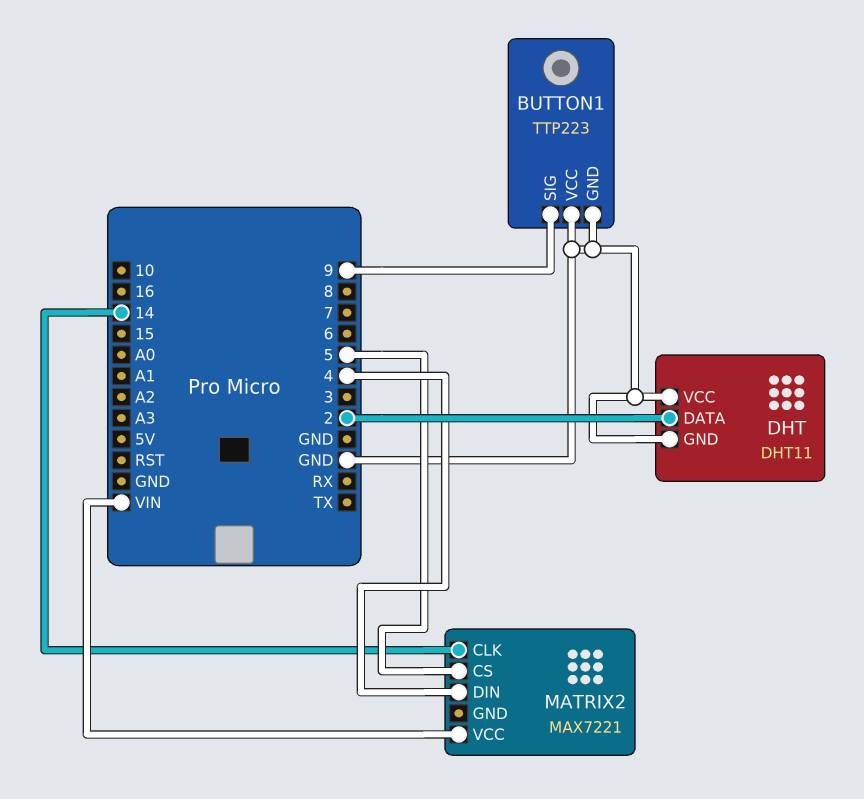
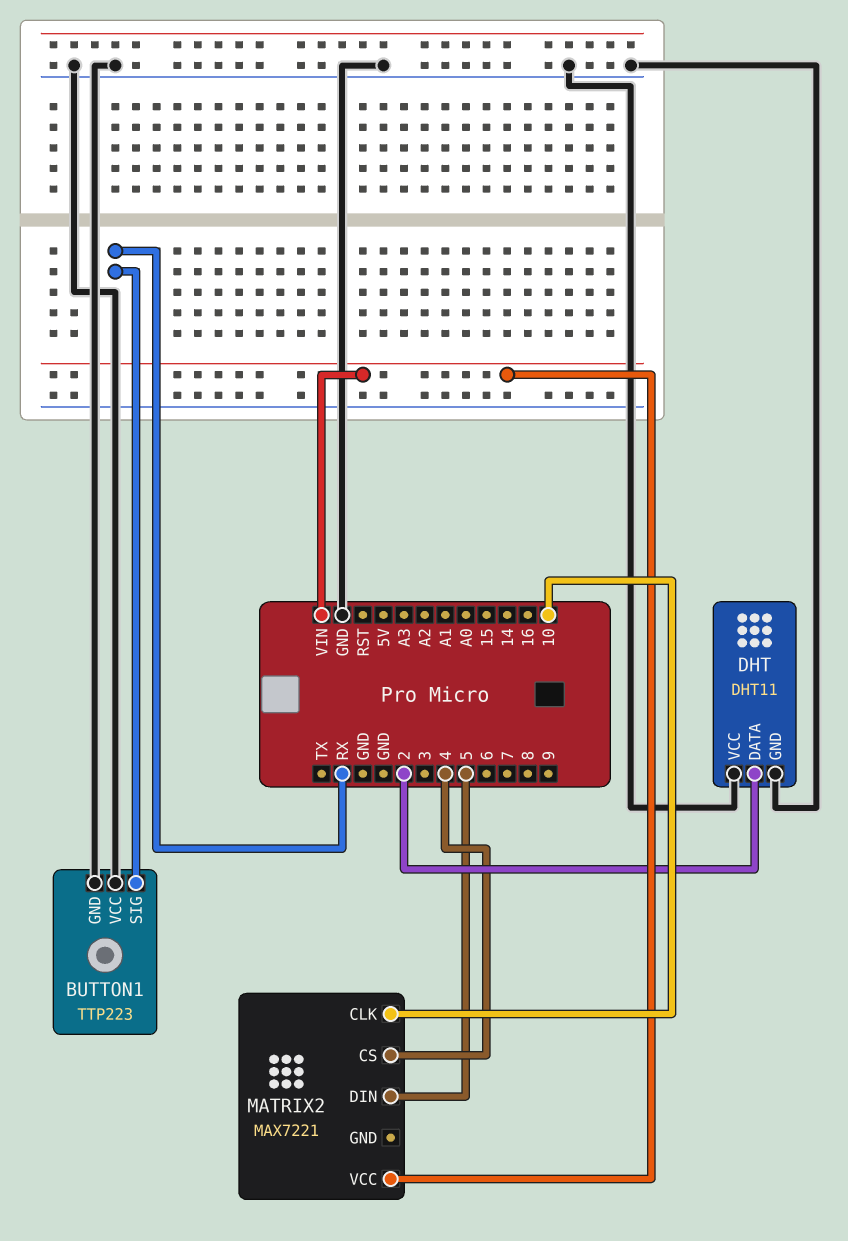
BUTTON1 pin SIG: 9 -> RX
MATRIX2 pin CLK: 14 -> 10
MATRIX2 pin CS: 5 -> 4
MATRIX2 pin DIN: 4 -> 5

